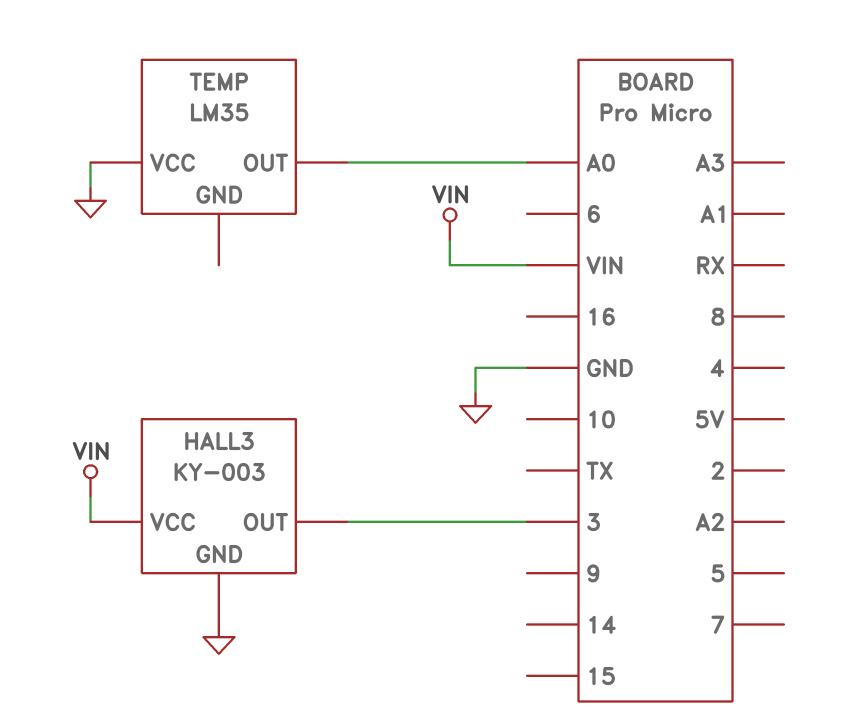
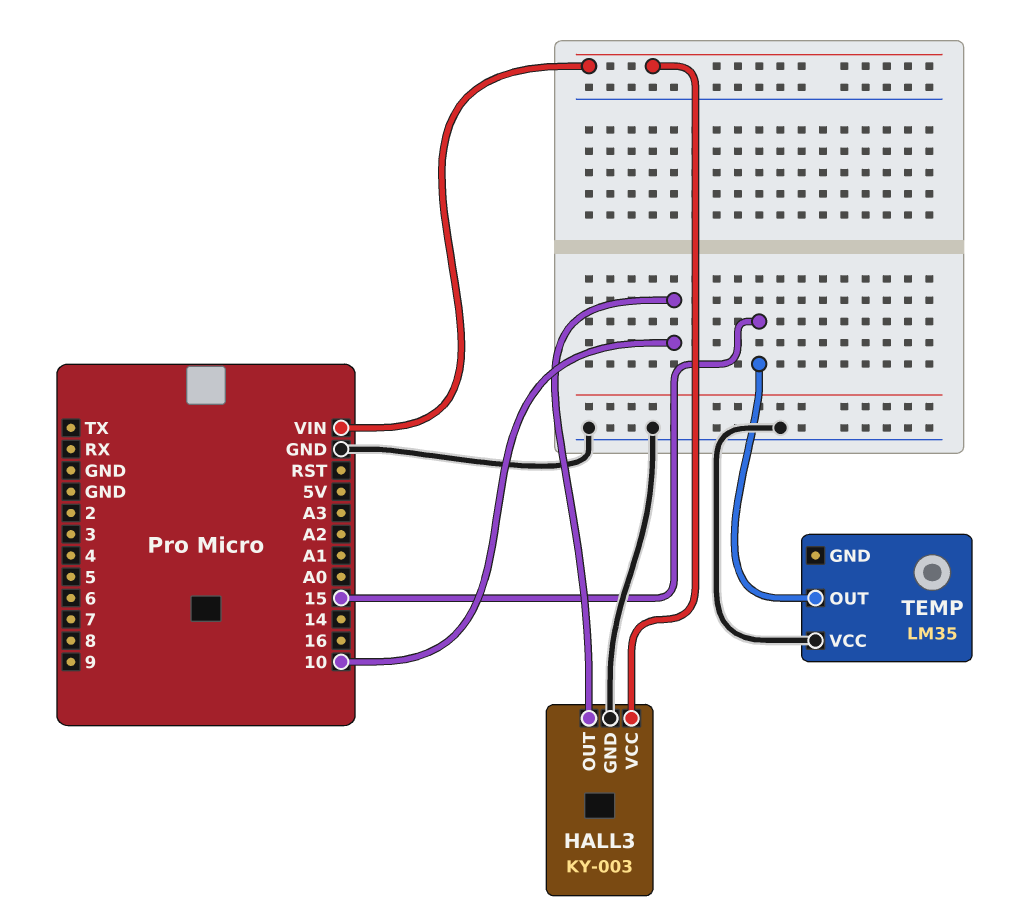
HALL3 pin OUT: 3 -> 10
TEMP pin OUT: A0 -> 15

